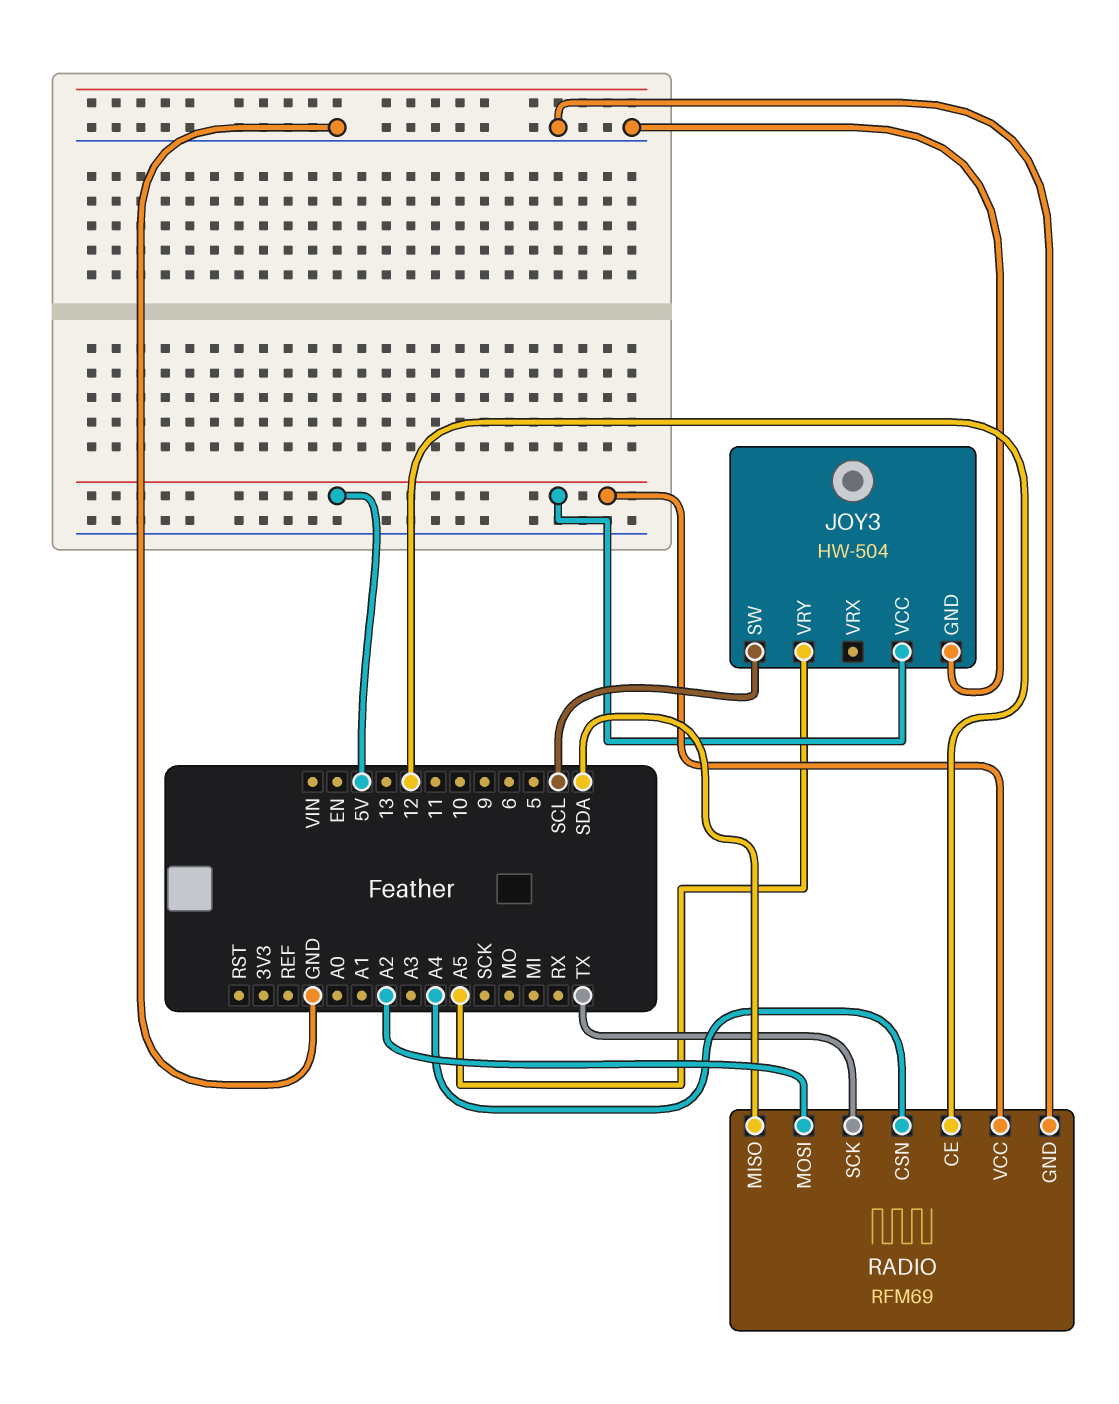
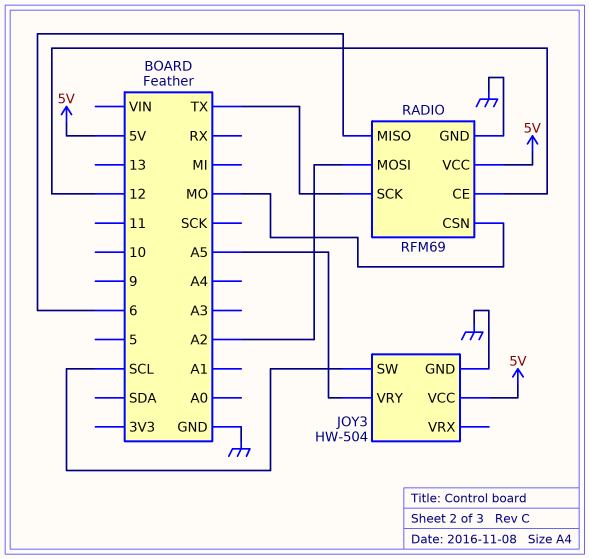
RADIO pin CSN: A4 -> MO
RADIO pin MISO: SDA -> 6

